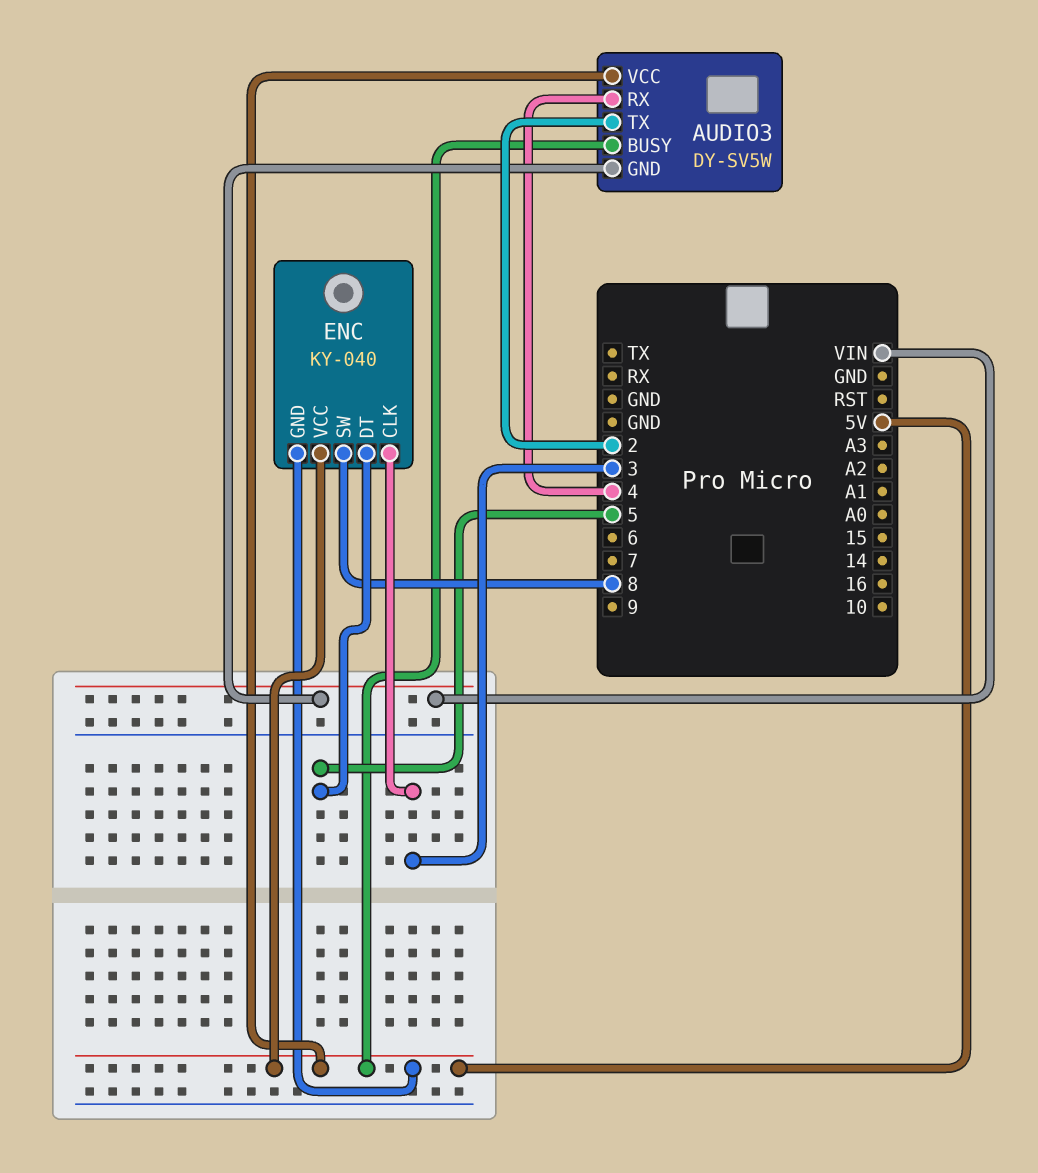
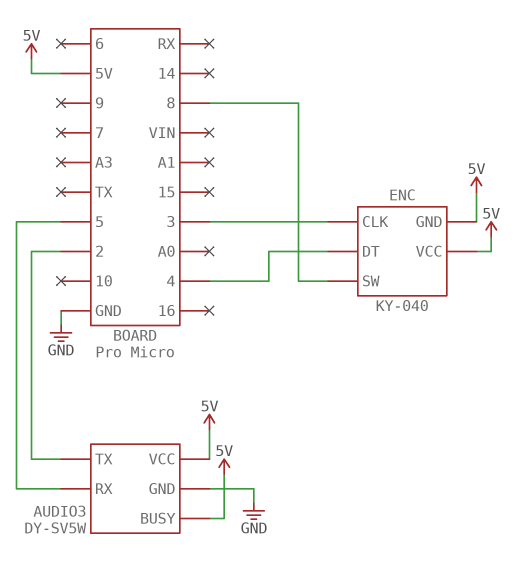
AUDIO3 pin GND: VIN -> GND
AUDIO3 pin RX: 4 -> 5
ENC pin DT: 5 -> 4

